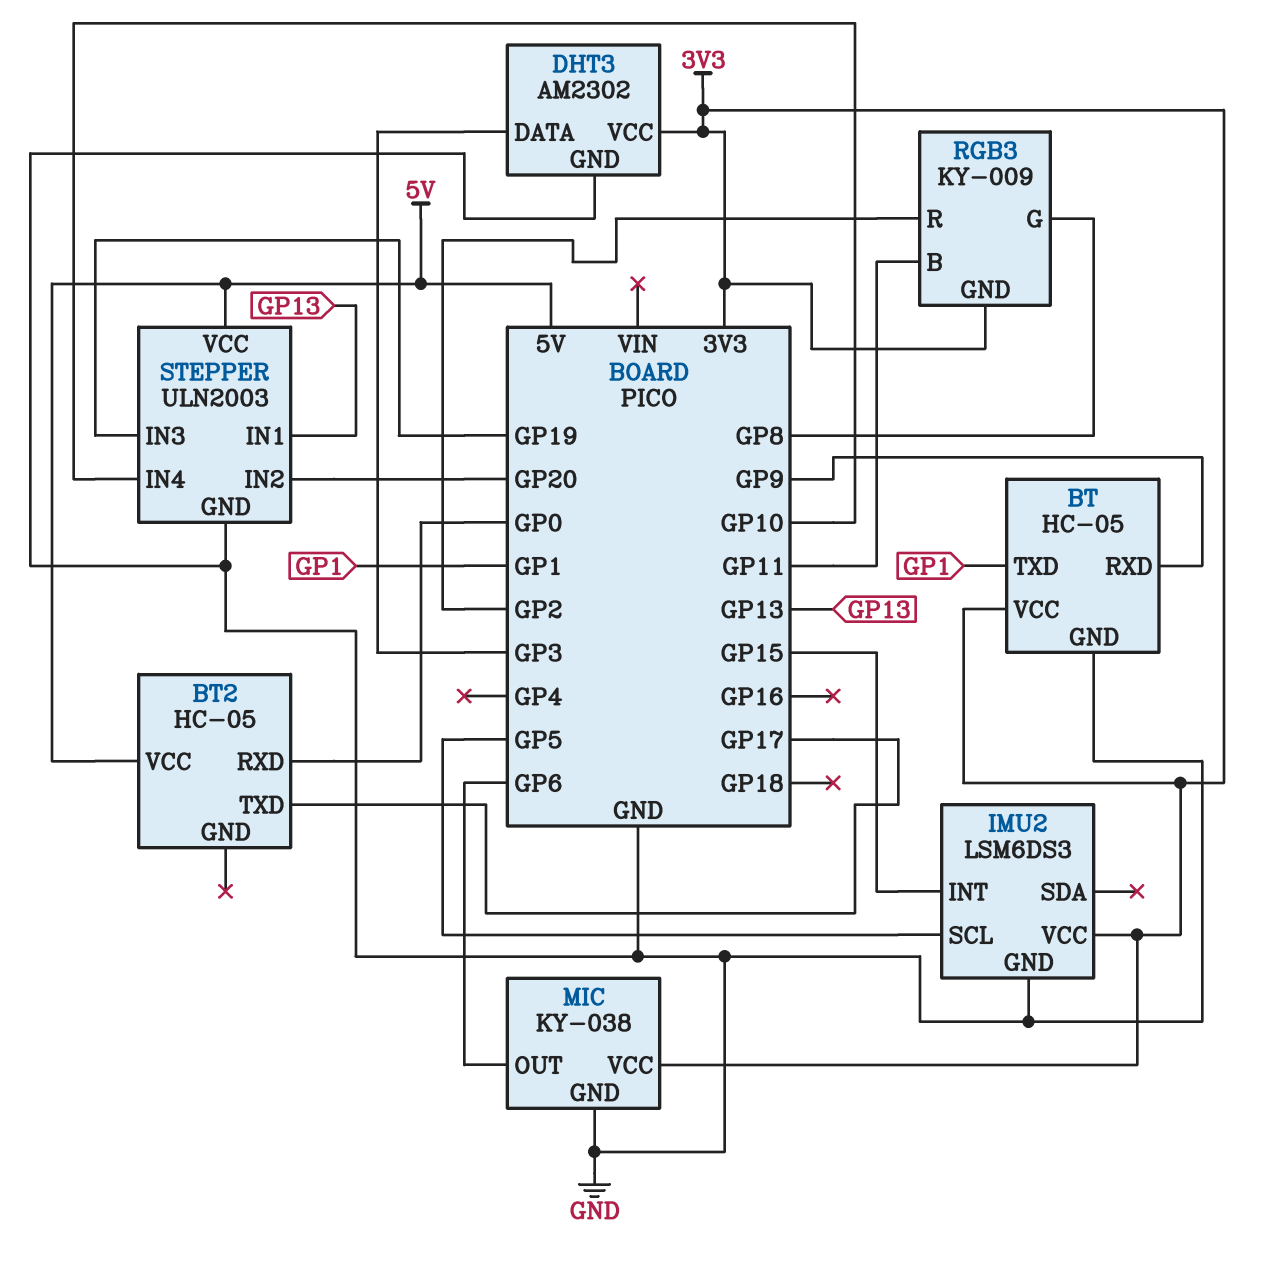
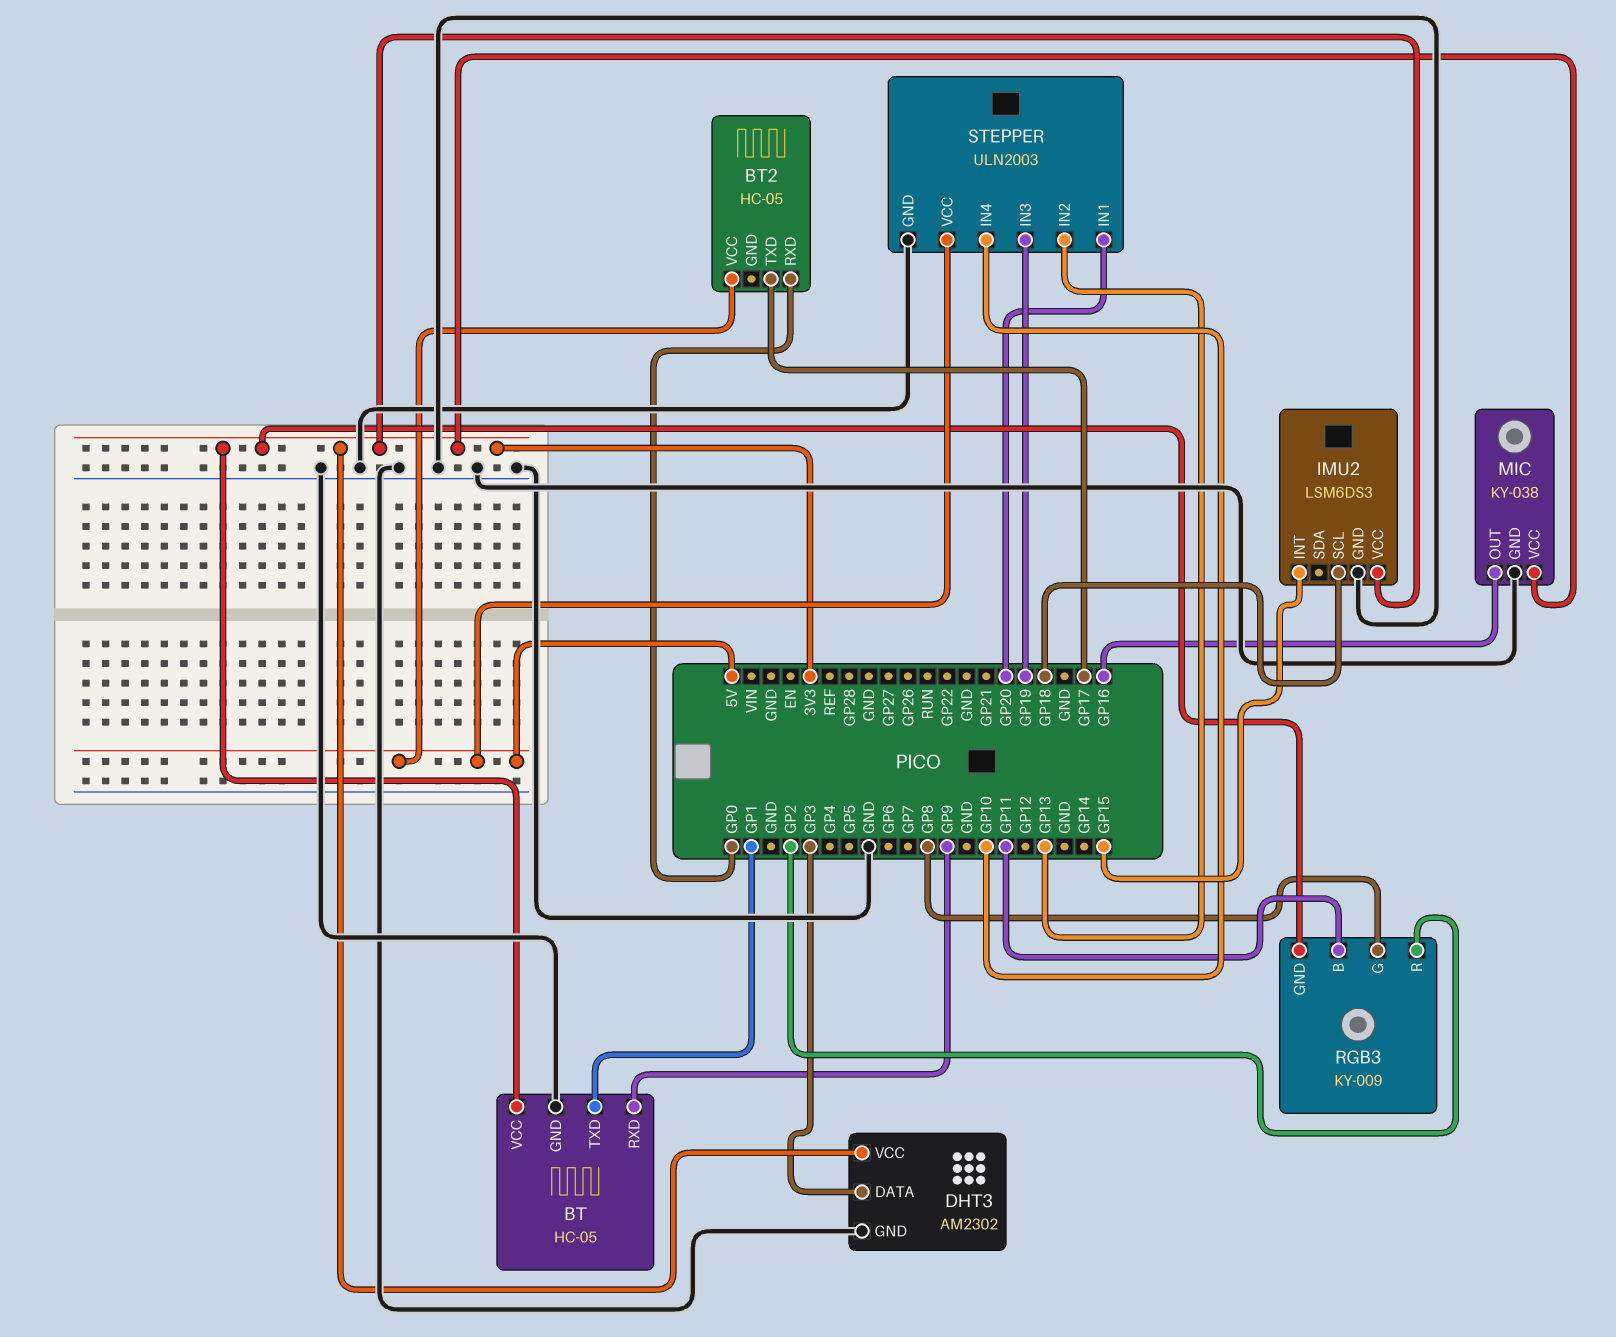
IMU2 pin SCL: GP5 -> GP18
MIC pin OUT: GP6 -> GP16
STEPPER pin IN1: GP13 -> GP20
STEPPER pin IN2: GP20 -> GP13

